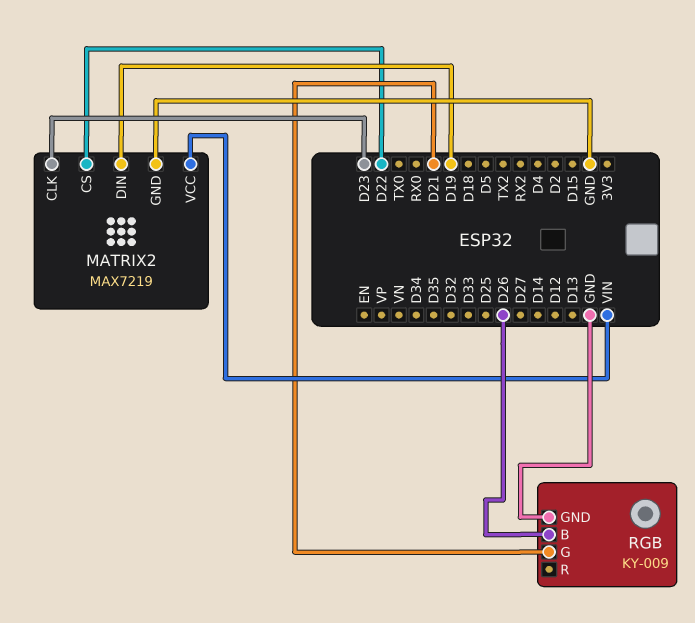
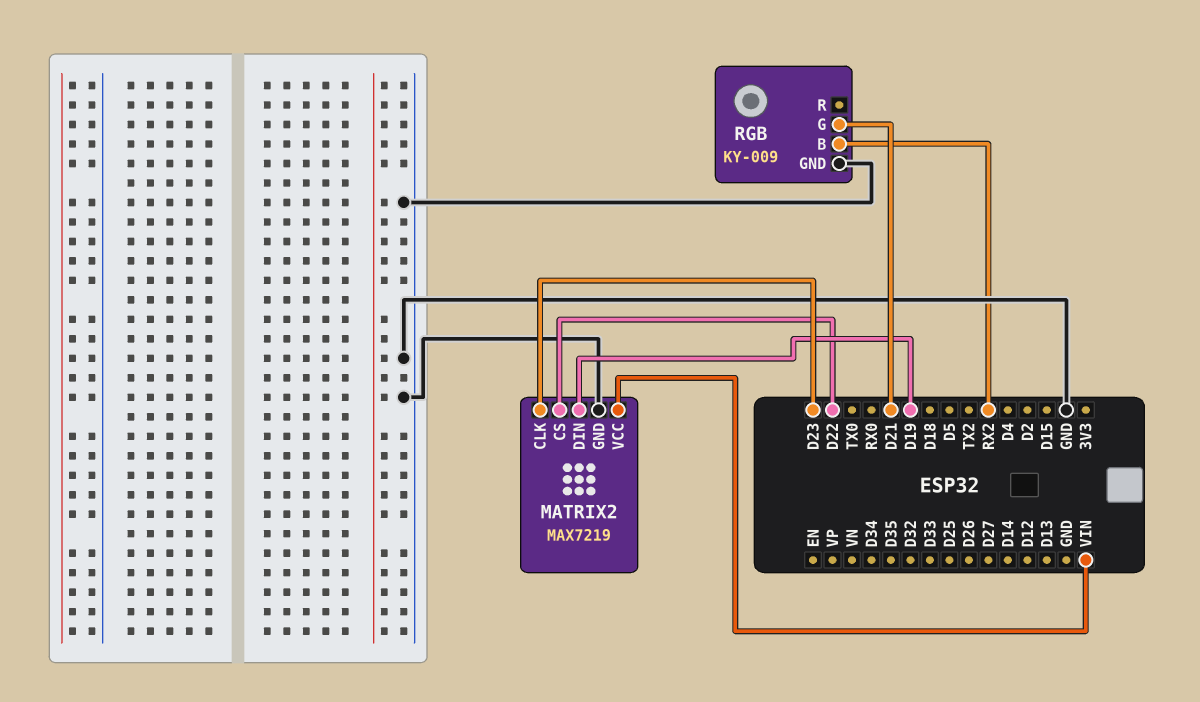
RGB pin B: D26 -> RX2

